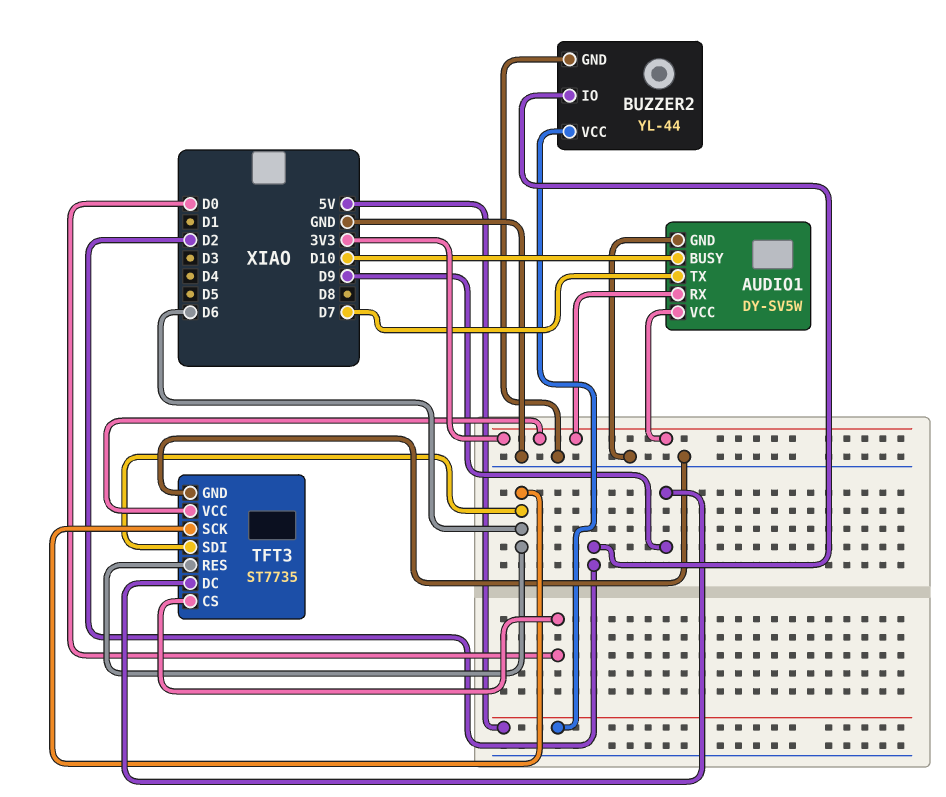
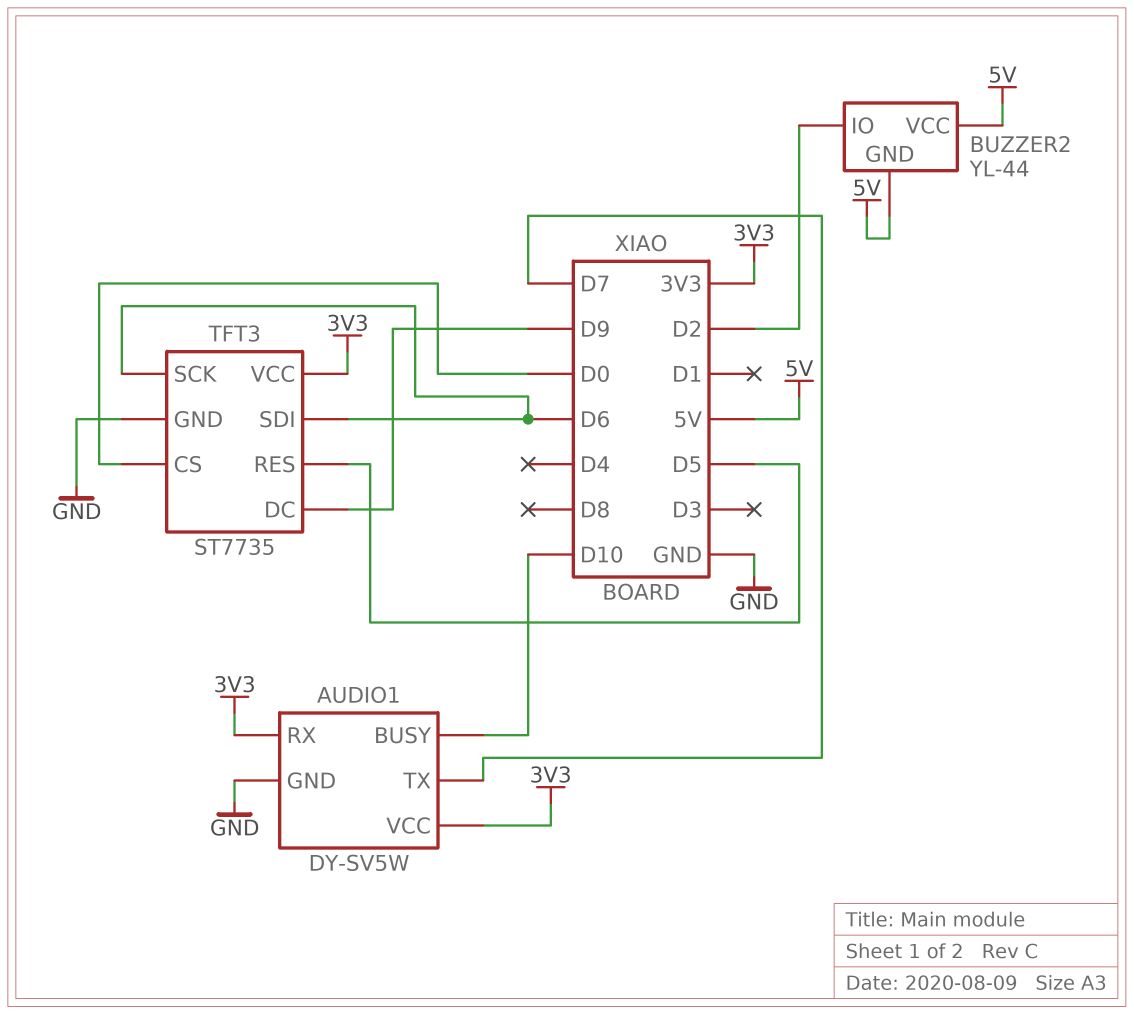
BUZZER2 pin GND: GND -> 5V
TFT3 pin RES: D6 -> D5

